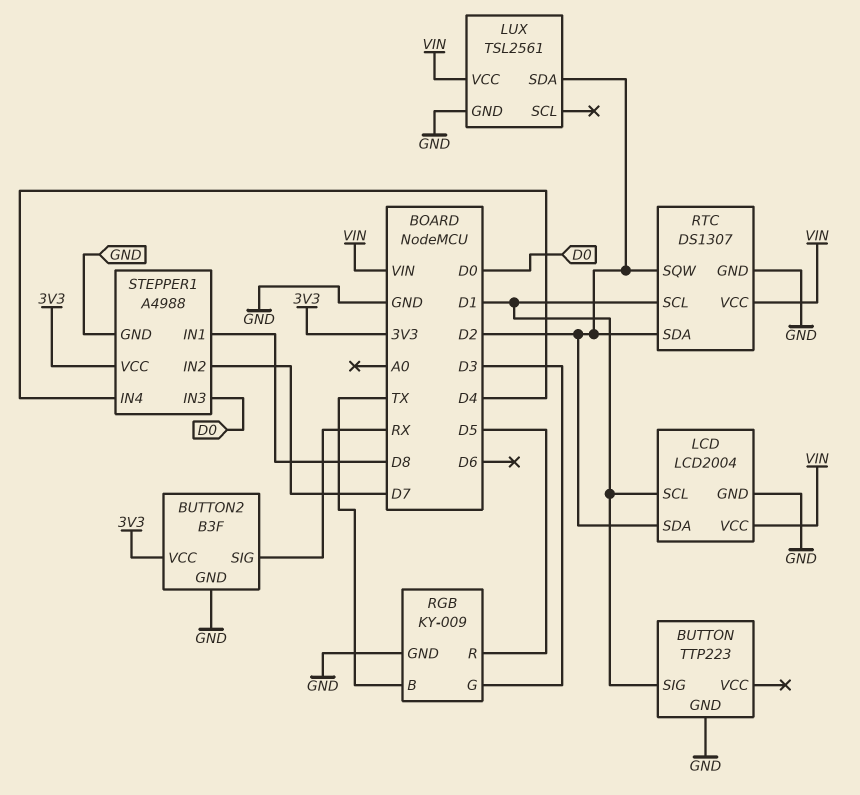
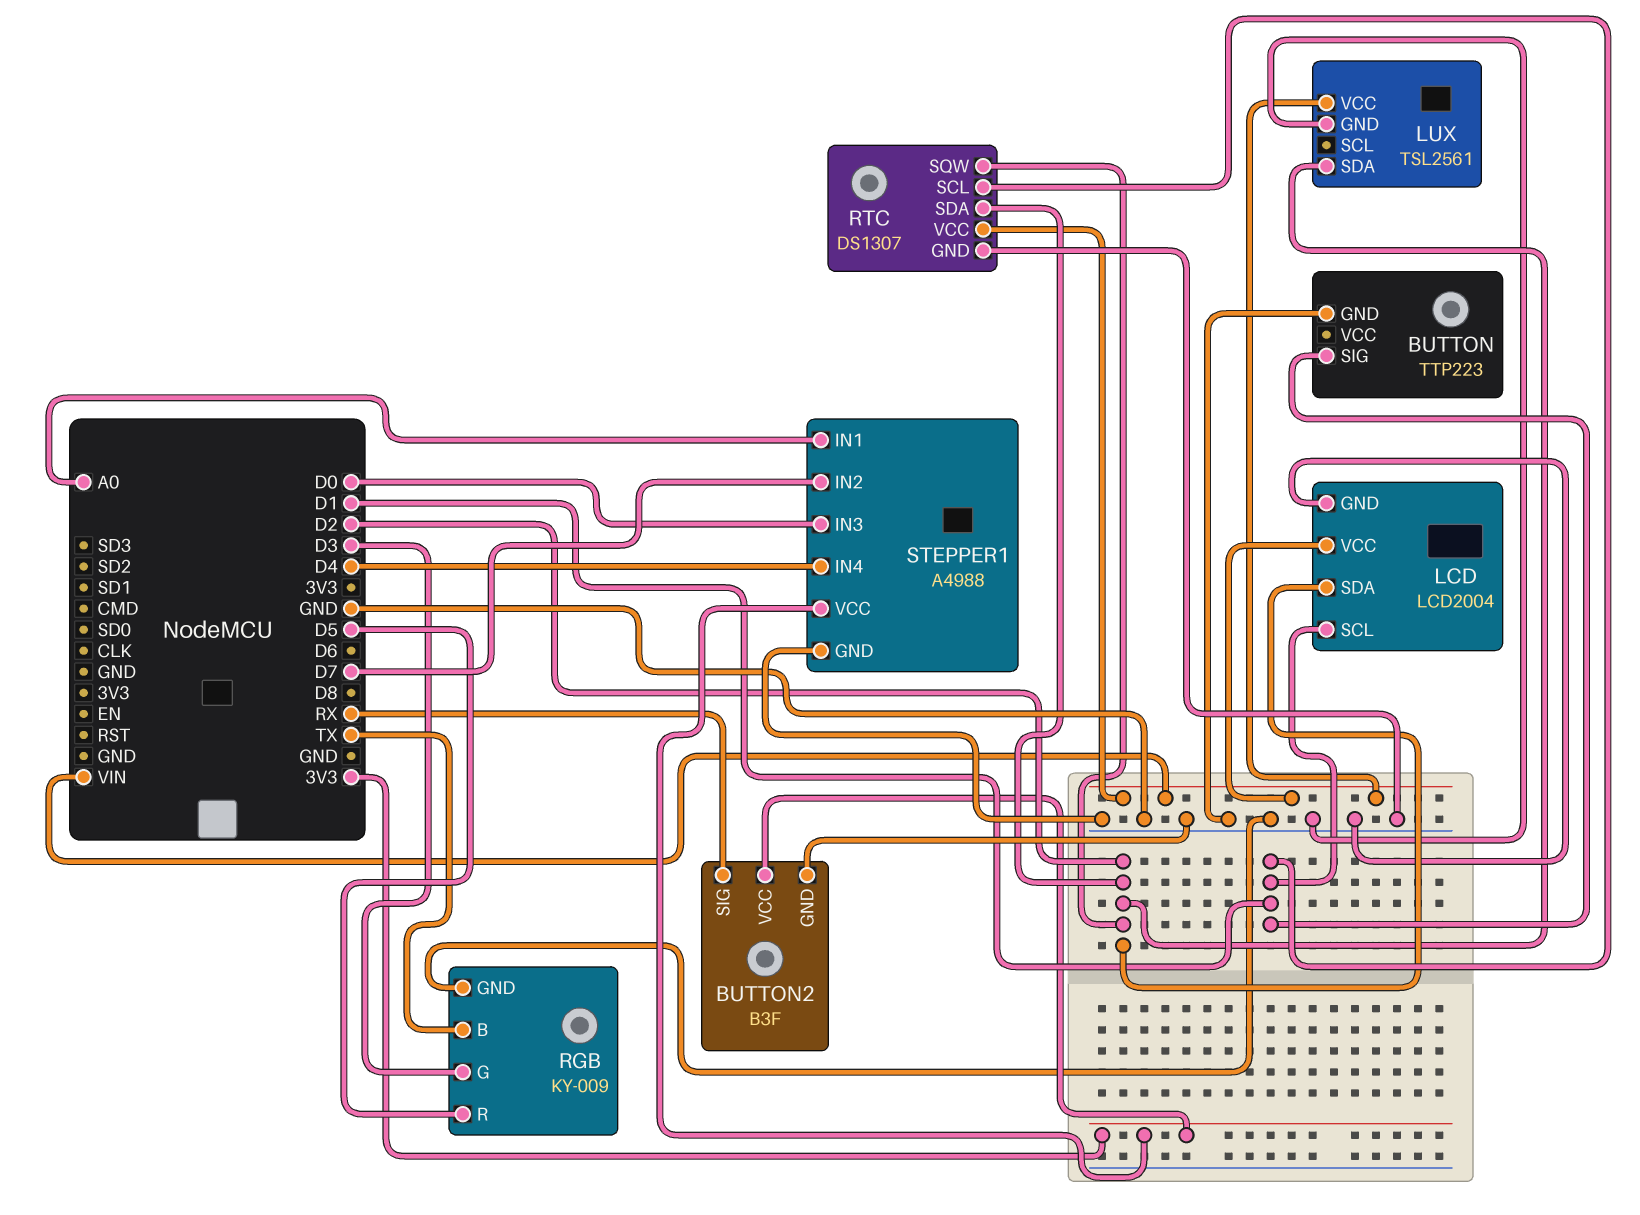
STEPPER1 pin IN1: D8 -> A0

